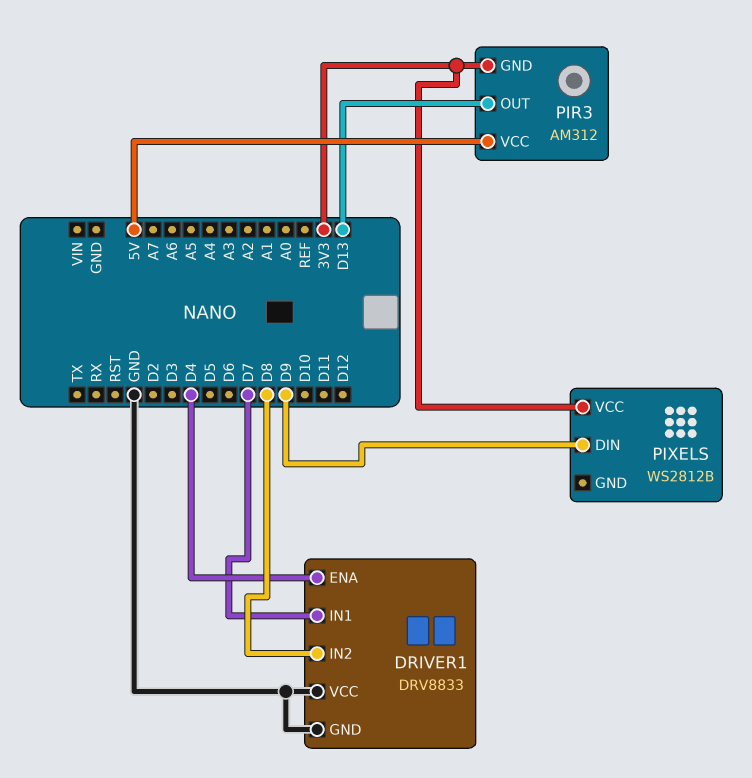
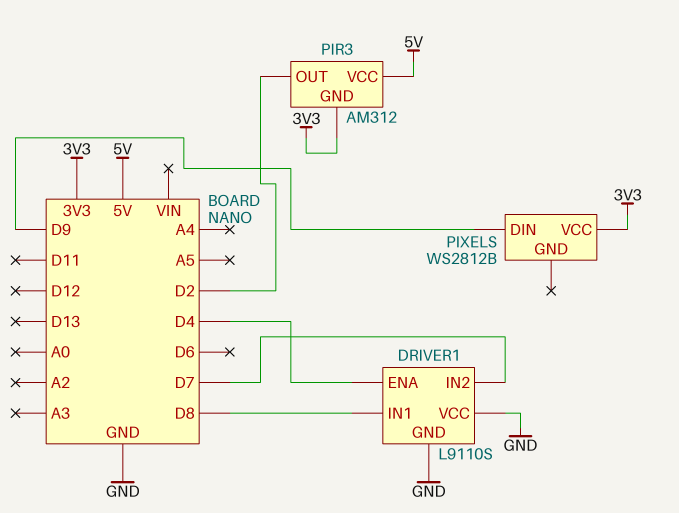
DRIVER1: DRV8833 -> L9110S
DRIVER1 pin IN1: D7 -> D8
DRIVER1 pin IN2: D8 -> D7
PIR3 pin OUT: D13 -> D2

